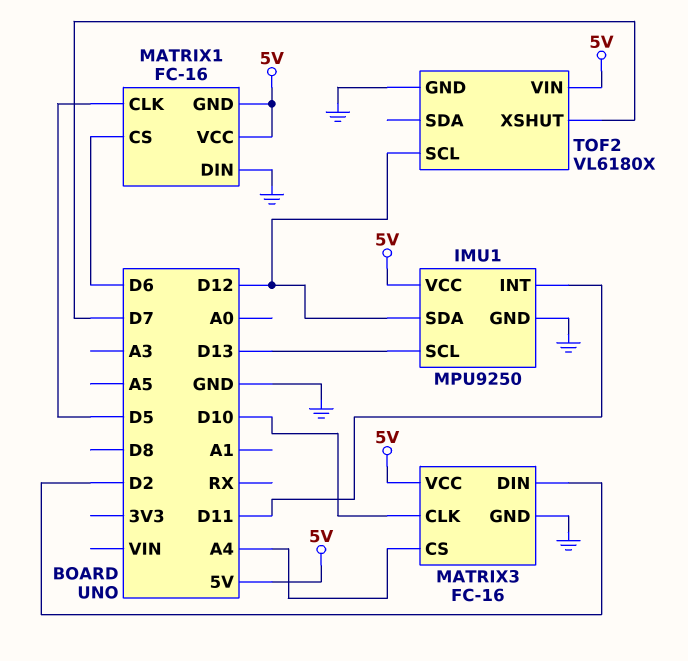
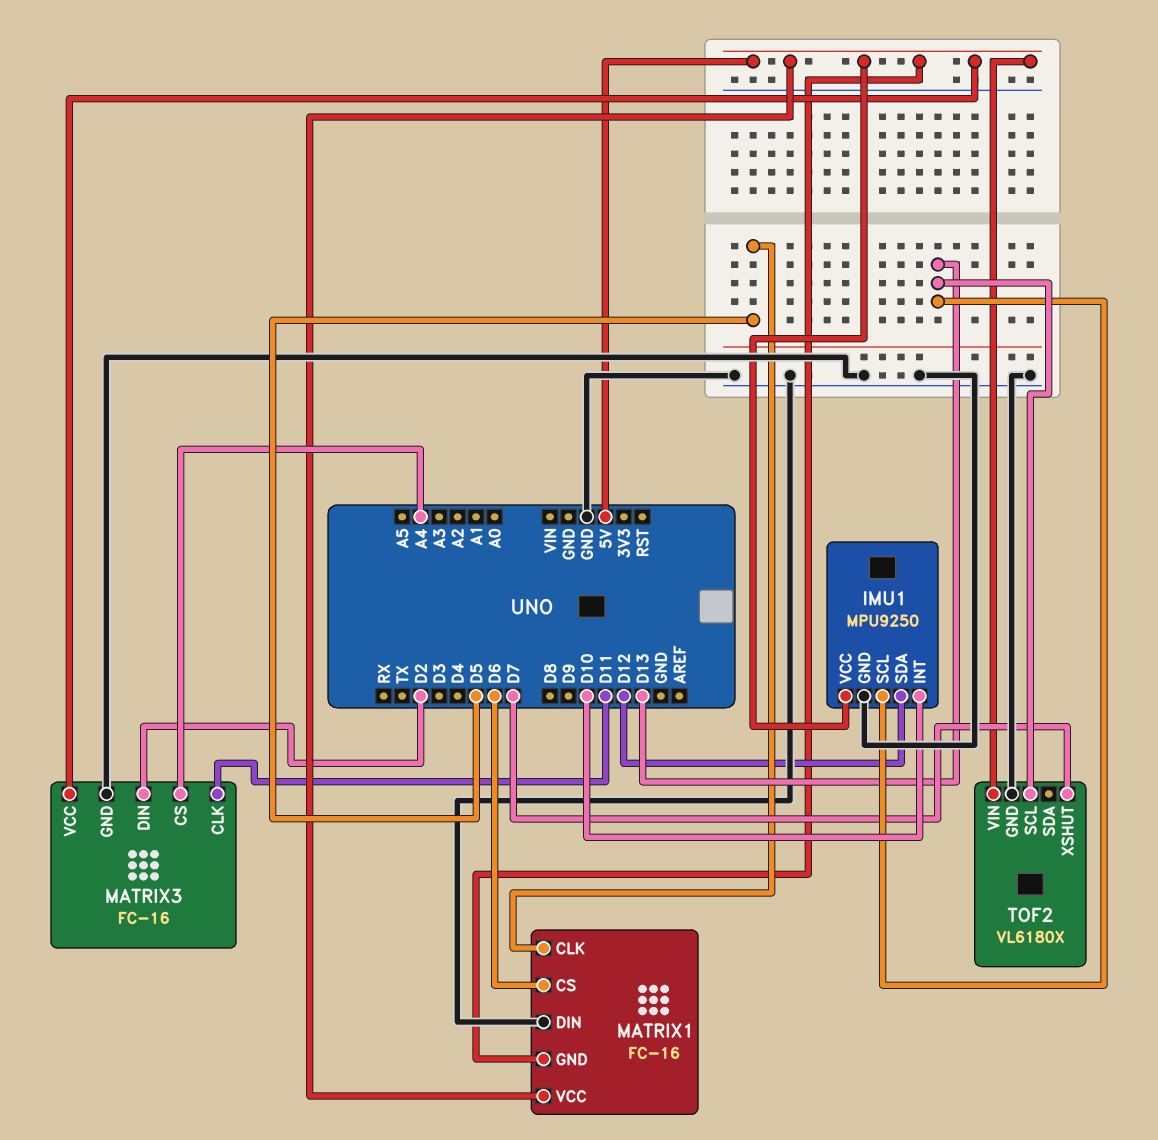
IMU1 pin INT: D11 -> D10
MATRIX3 pin CLK: D10 -> D11
TOF2 pin SCL: D12 -> D13

